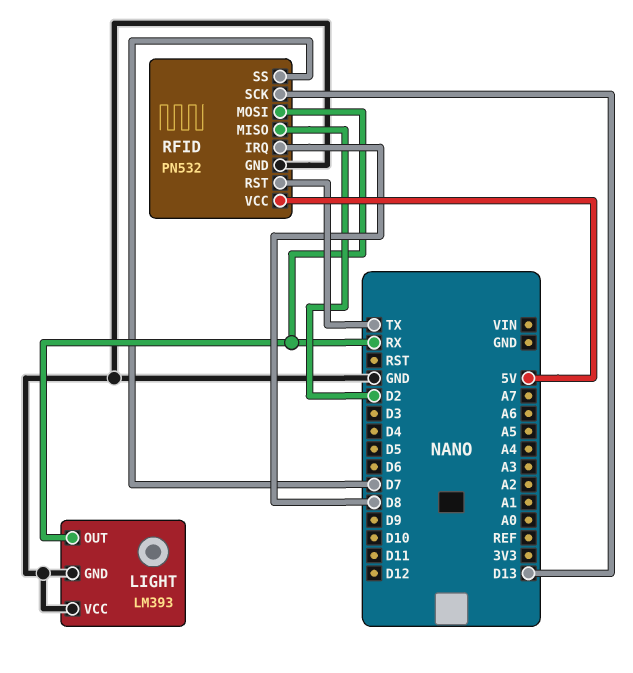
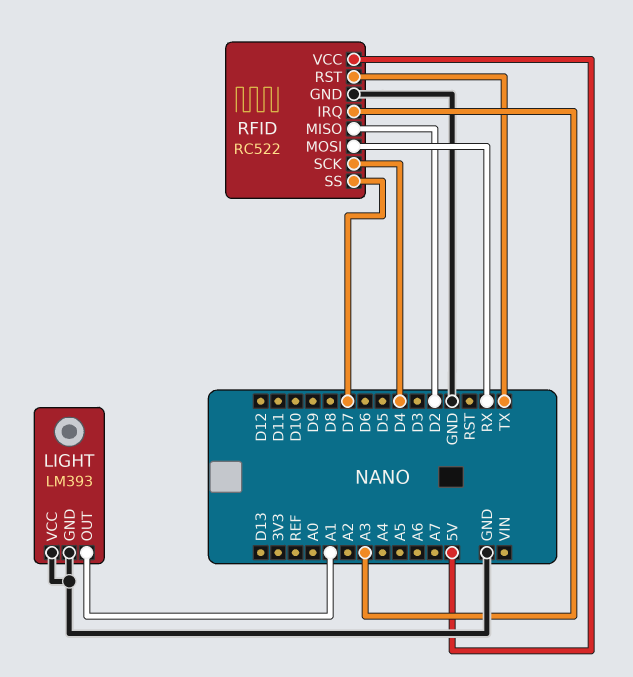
LIGHT pin OUT: RX -> A1
RFID: PN532 -> RC522
RFID pin IRQ: D8 -> A3
RFID pin SCK: D13 -> D4

